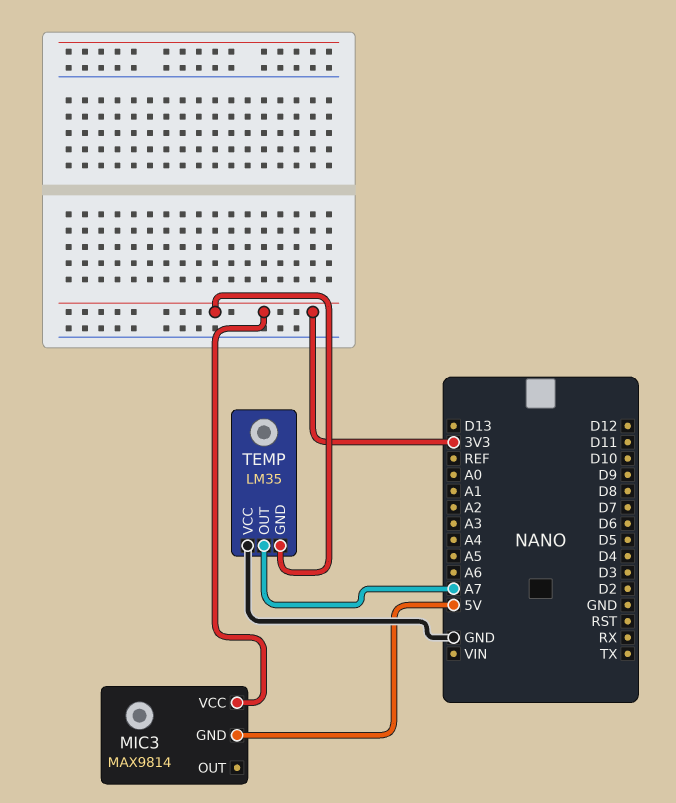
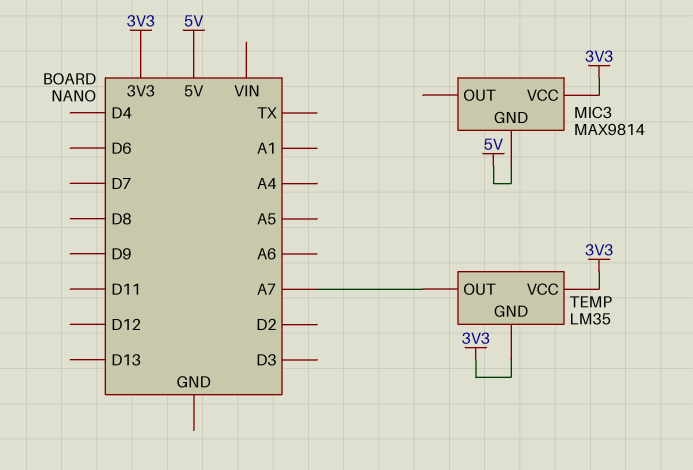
TEMP pin VCC: GND -> 3V3

